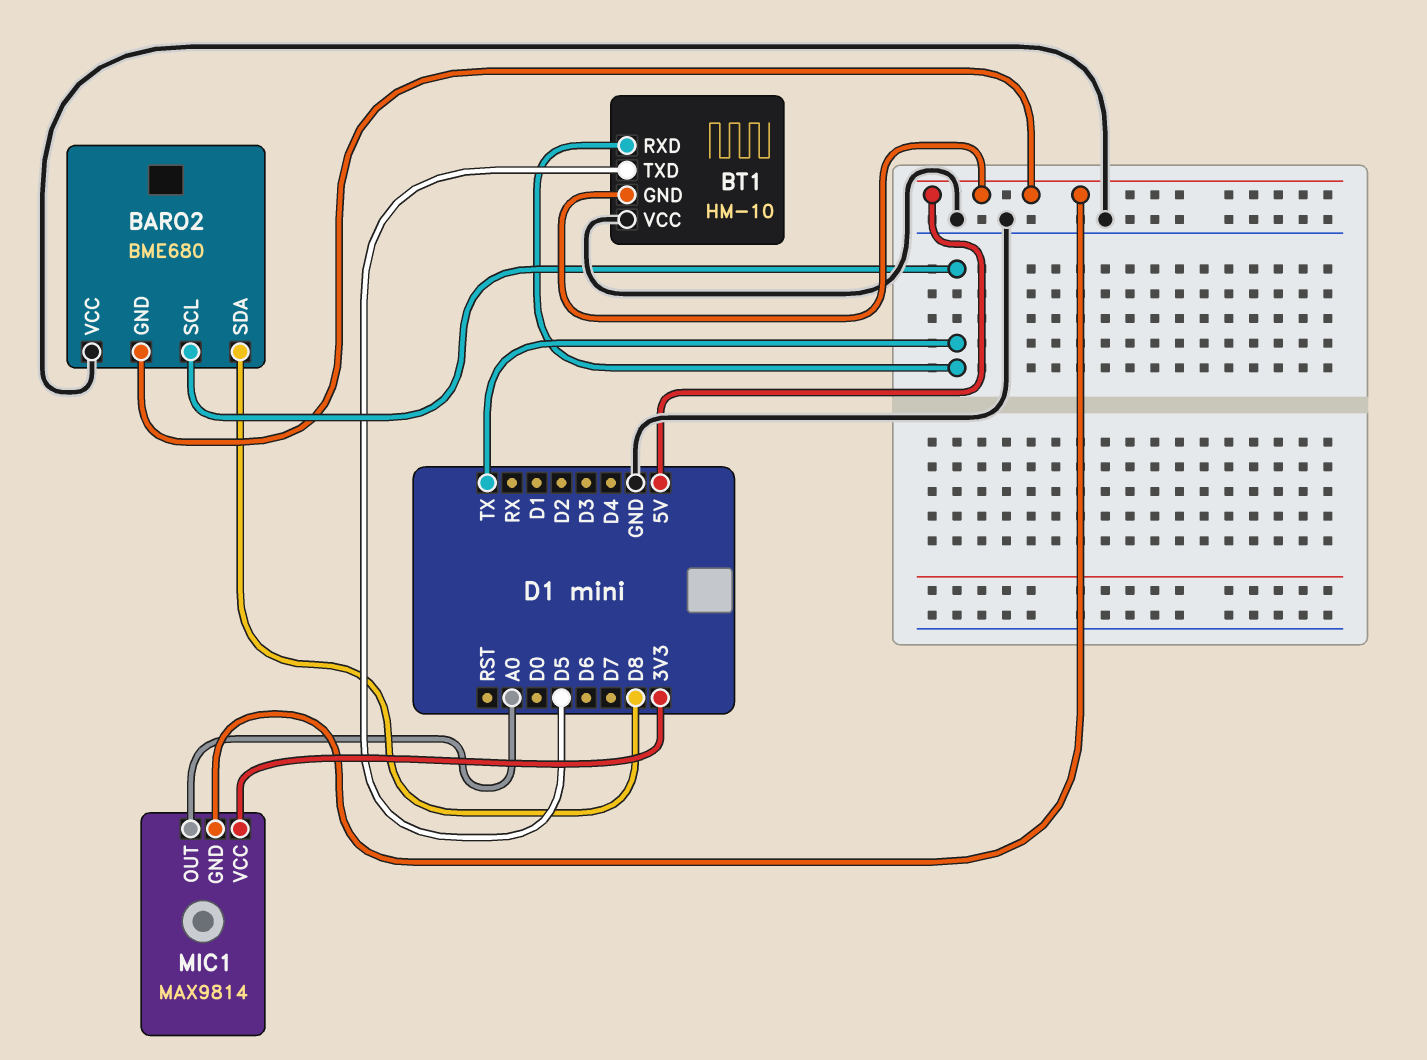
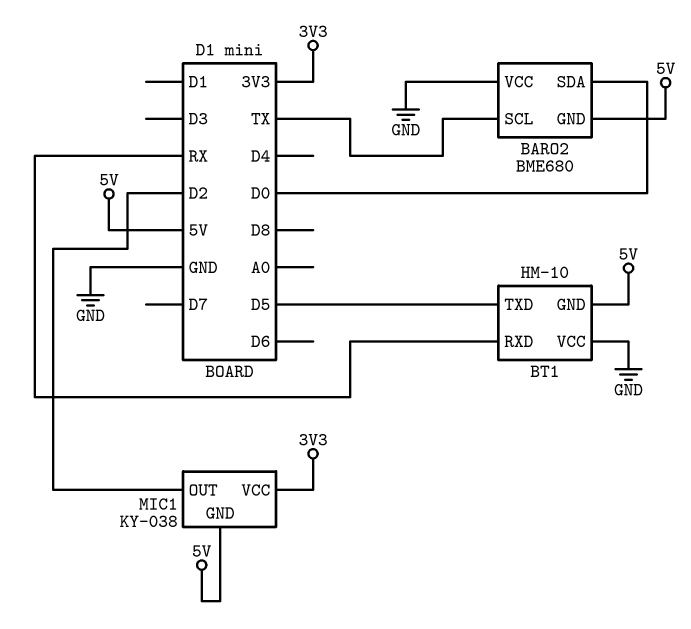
BARO2 pin SDA: D8 -> D0
BT1 pin RXD: TX -> RX
MIC1: MAX9814 -> KY-038
MIC1 pin OUT: A0 -> D2

